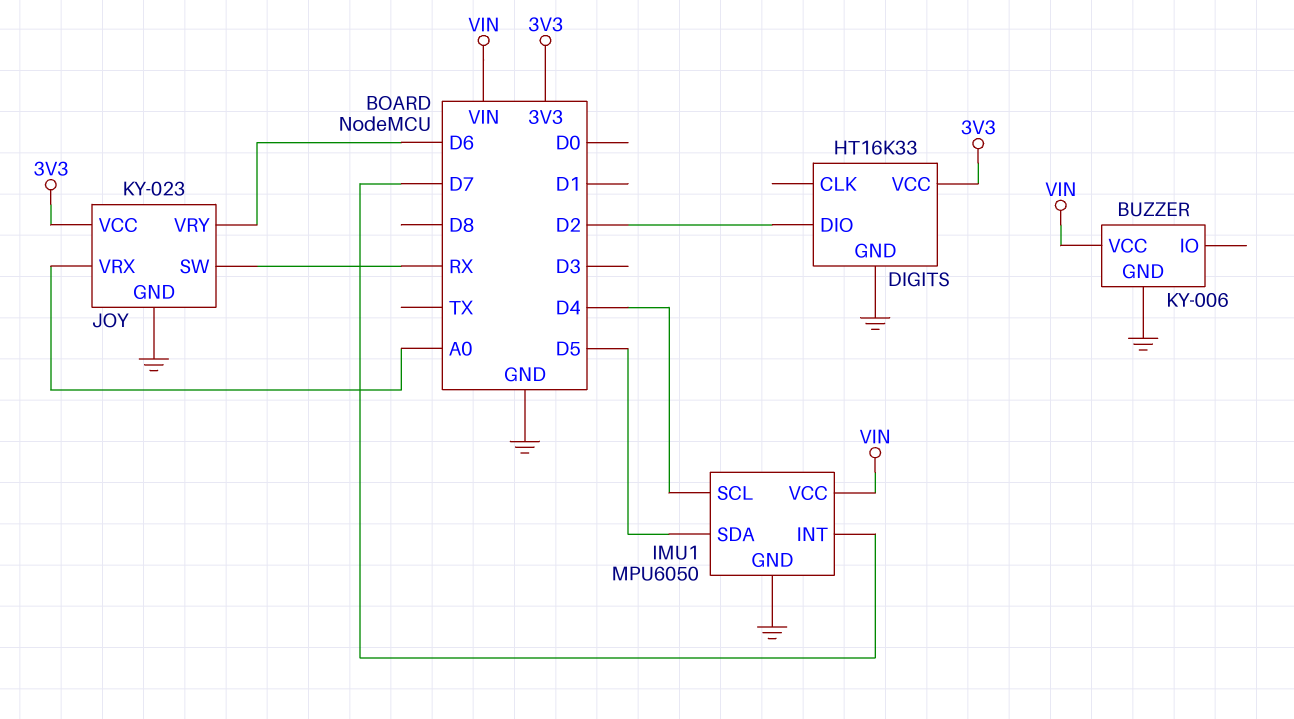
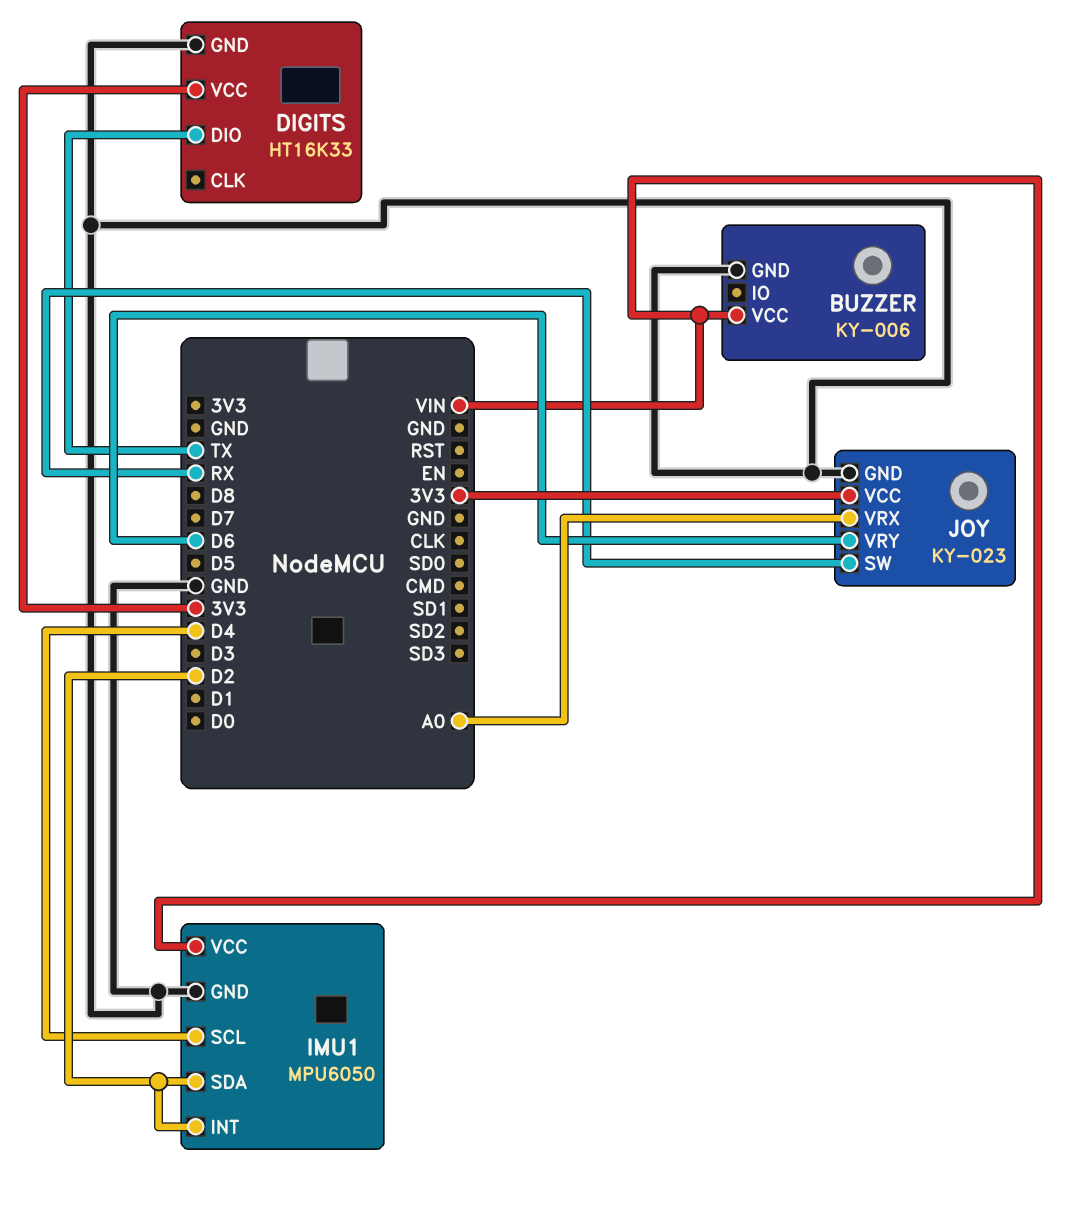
DIGITS pin DIO: D2 -> TX
IMU1 pin INT: D7 -> D2
IMU1 pin SDA: D5 -> D2

